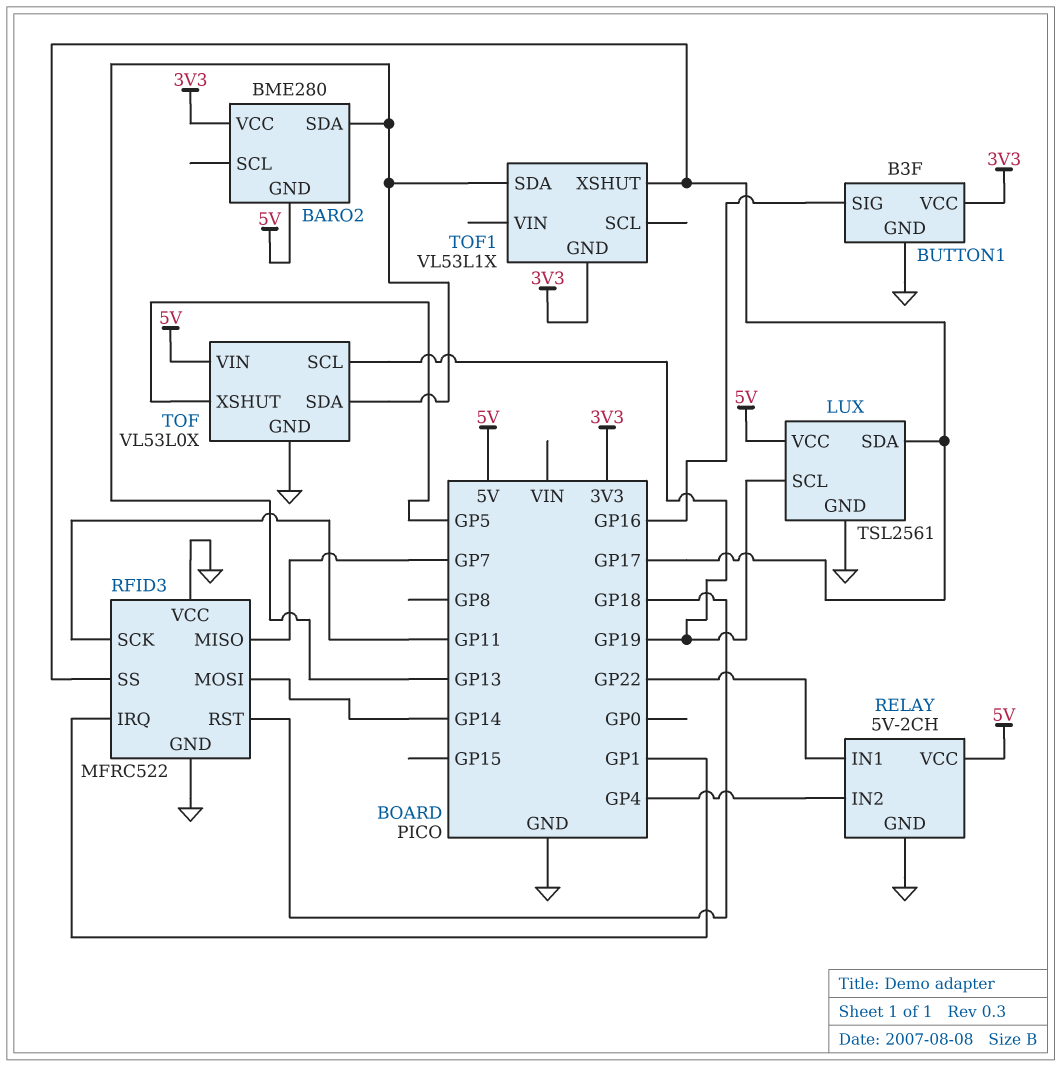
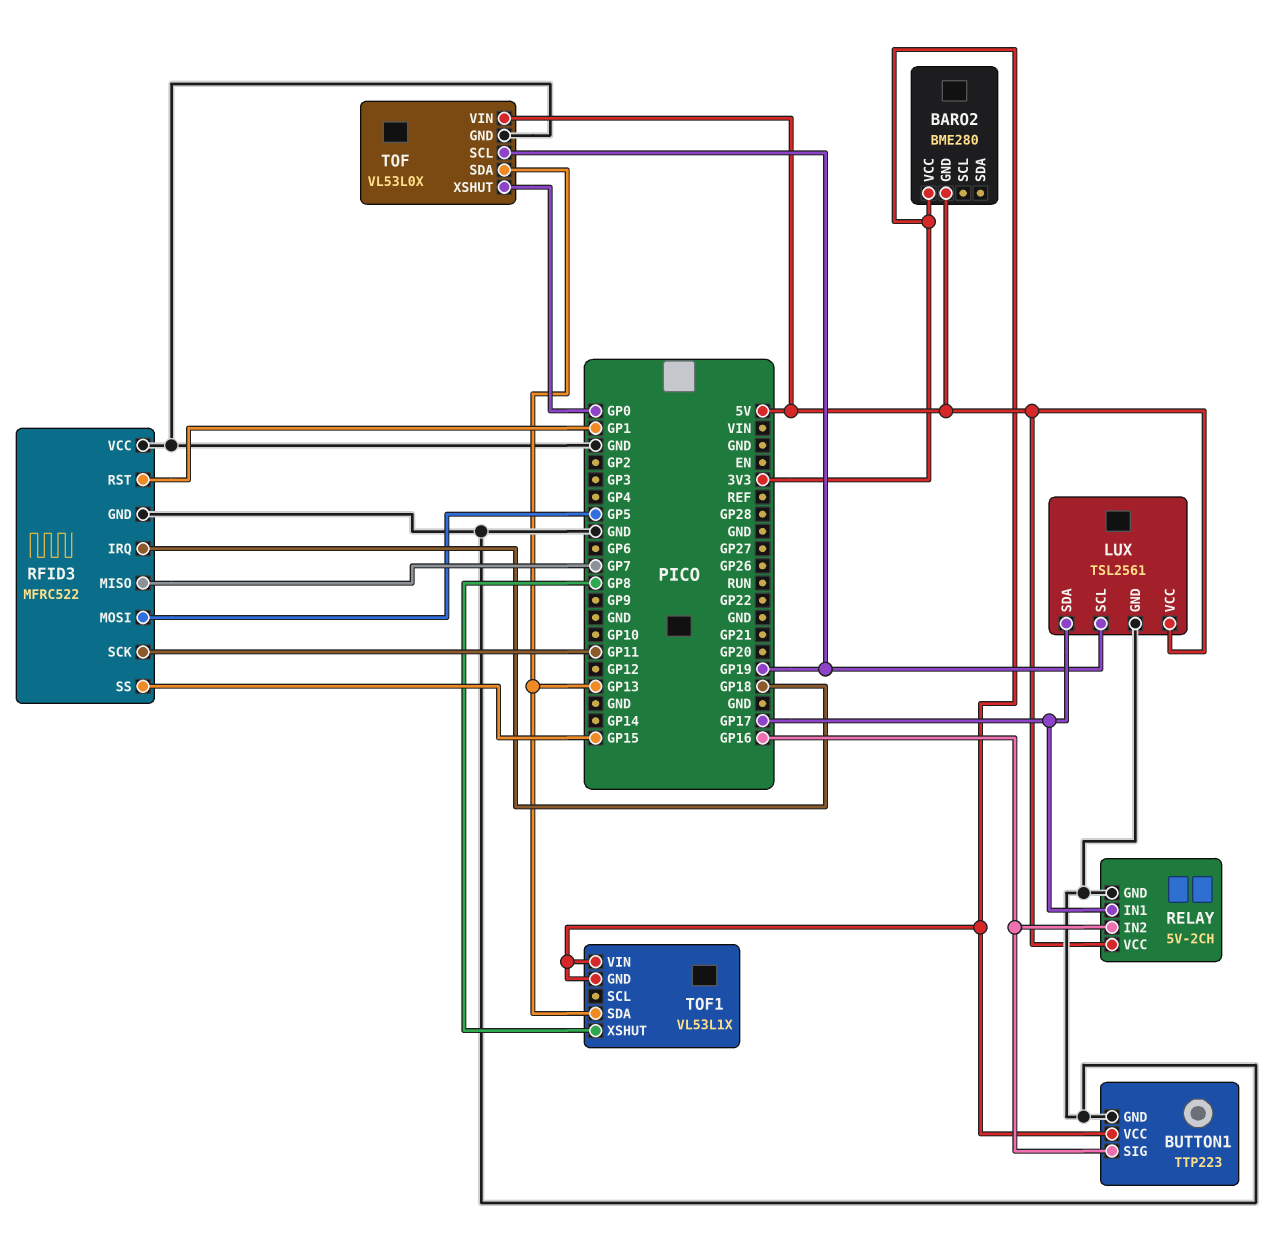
BARO2 pin SDA: GP13 -> none
BUTTON1: B3F -> TTP223
RELAY pin IN1: GP22 -> GP17
RELAY pin IN2: GP4 -> GP16
RFID3 pin IRQ: GP1 -> GP18
RFID3 pin MOSI: GP14 -> GP5
RFID3 pin RST: GP18 -> GP1
RFID3 pin SS: GP17 -> GP15
TOF pin XSHUT: GP5 -> GP0
TOF1 pin VIN: none -> 3V3
TOF1 pin XSHUT: GP17 -> GP8

